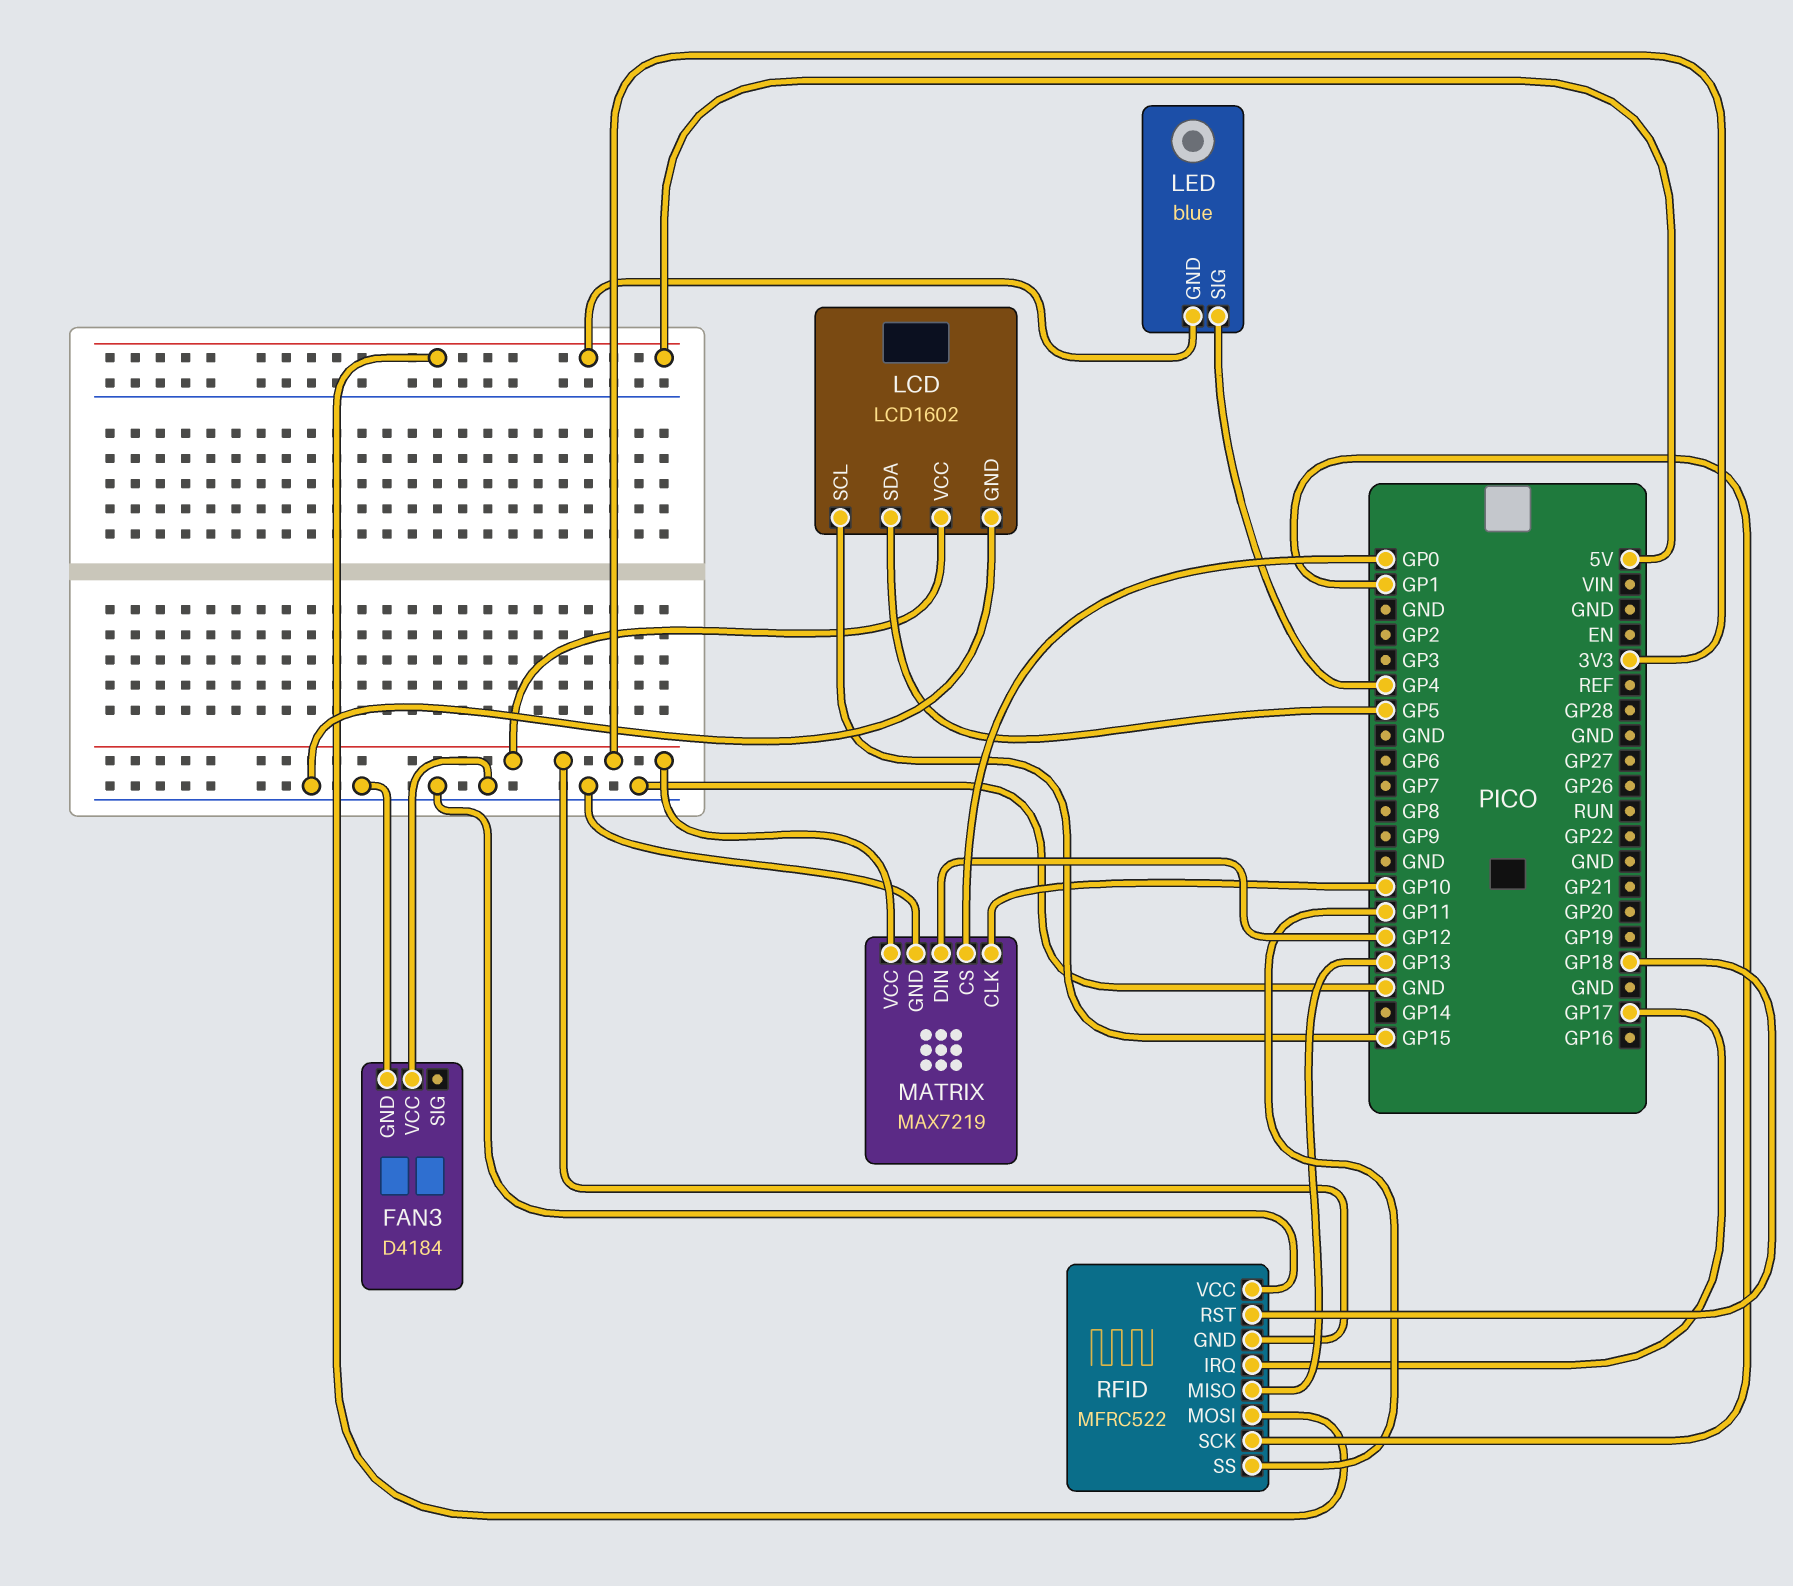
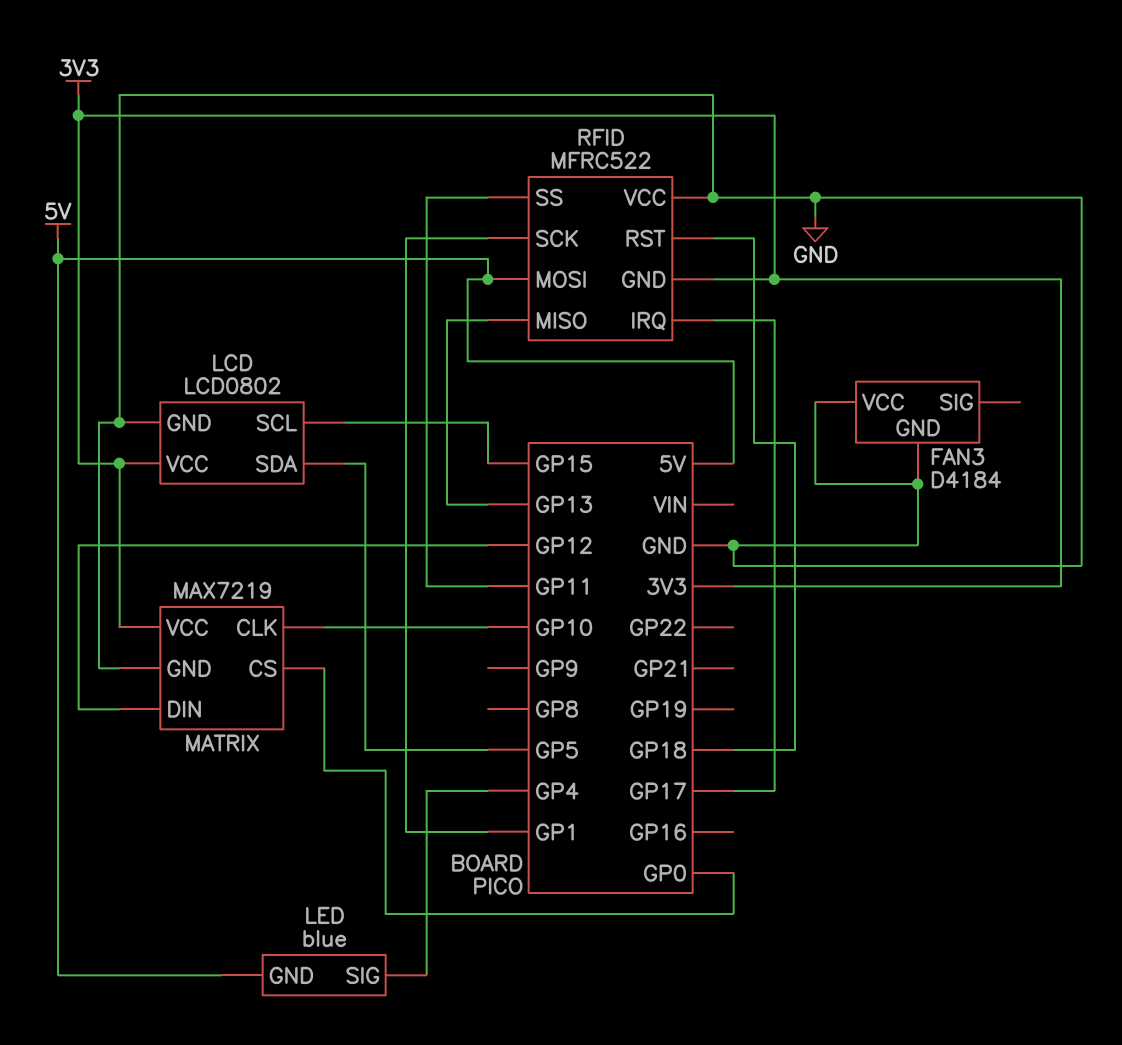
LCD: LCD1602 -> LCD0802

